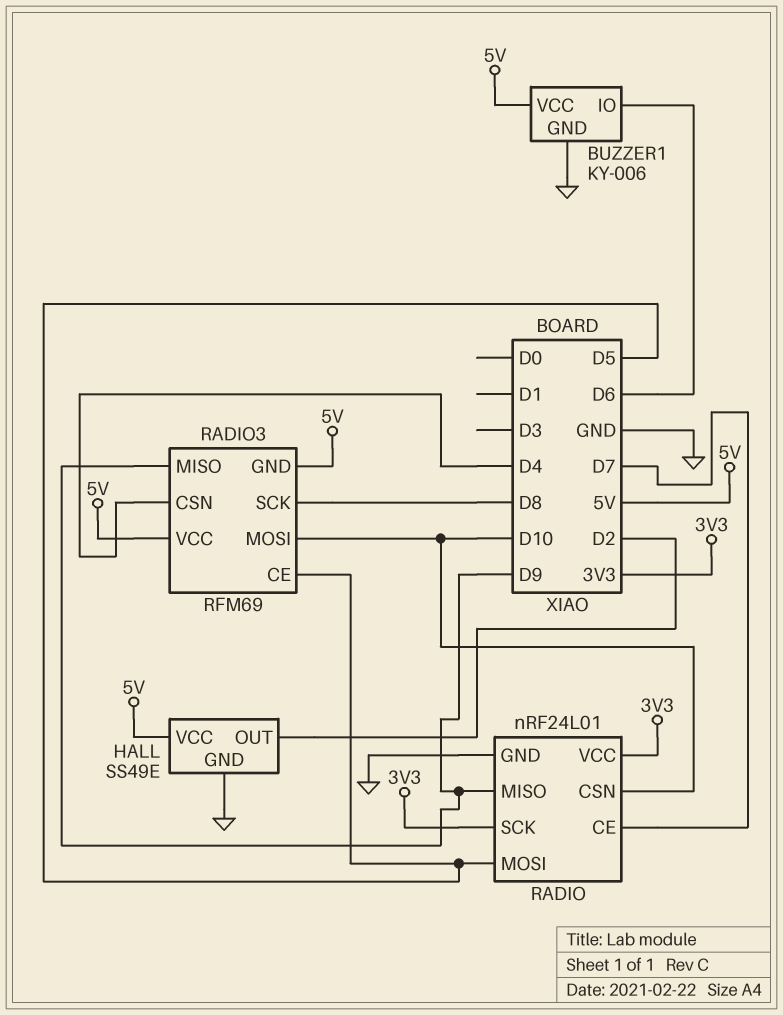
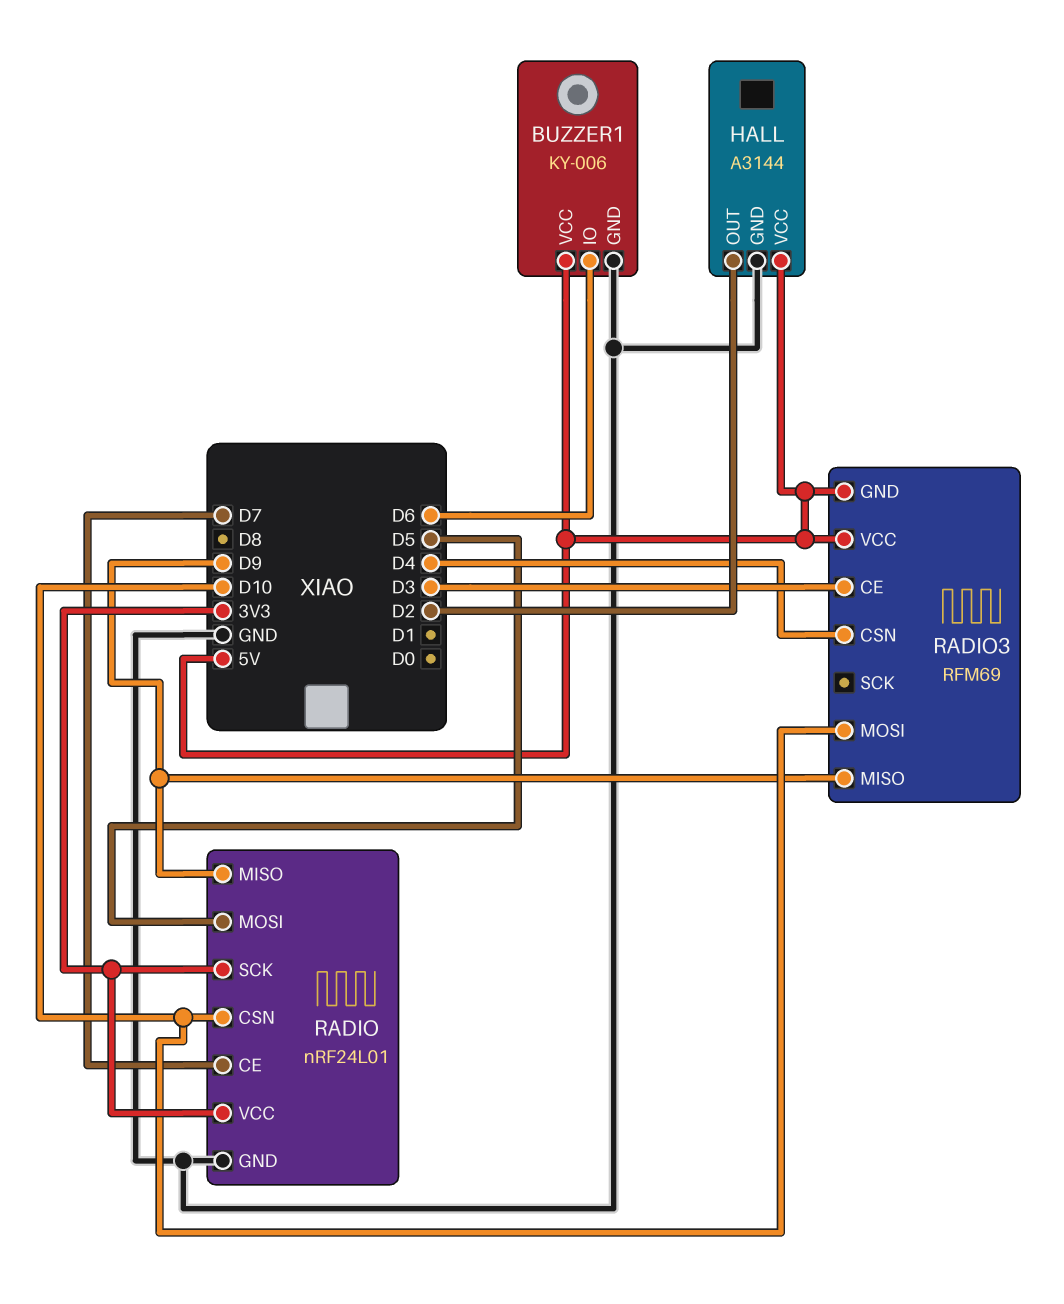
HALL: SS49E -> A3144
RADIO3 pin CE: D5 -> D3
RADIO3 pin SCK: D8 -> none

